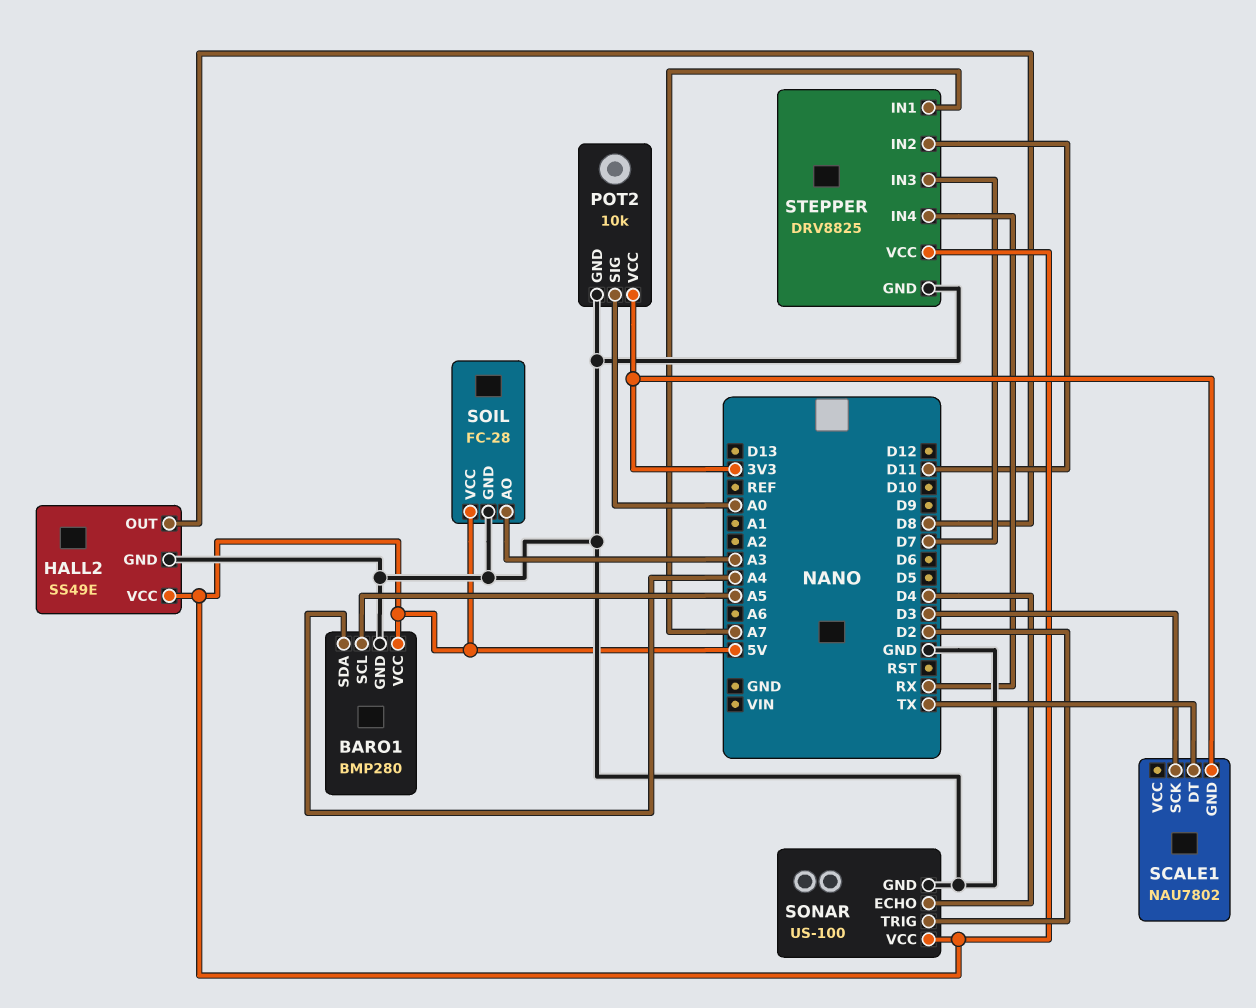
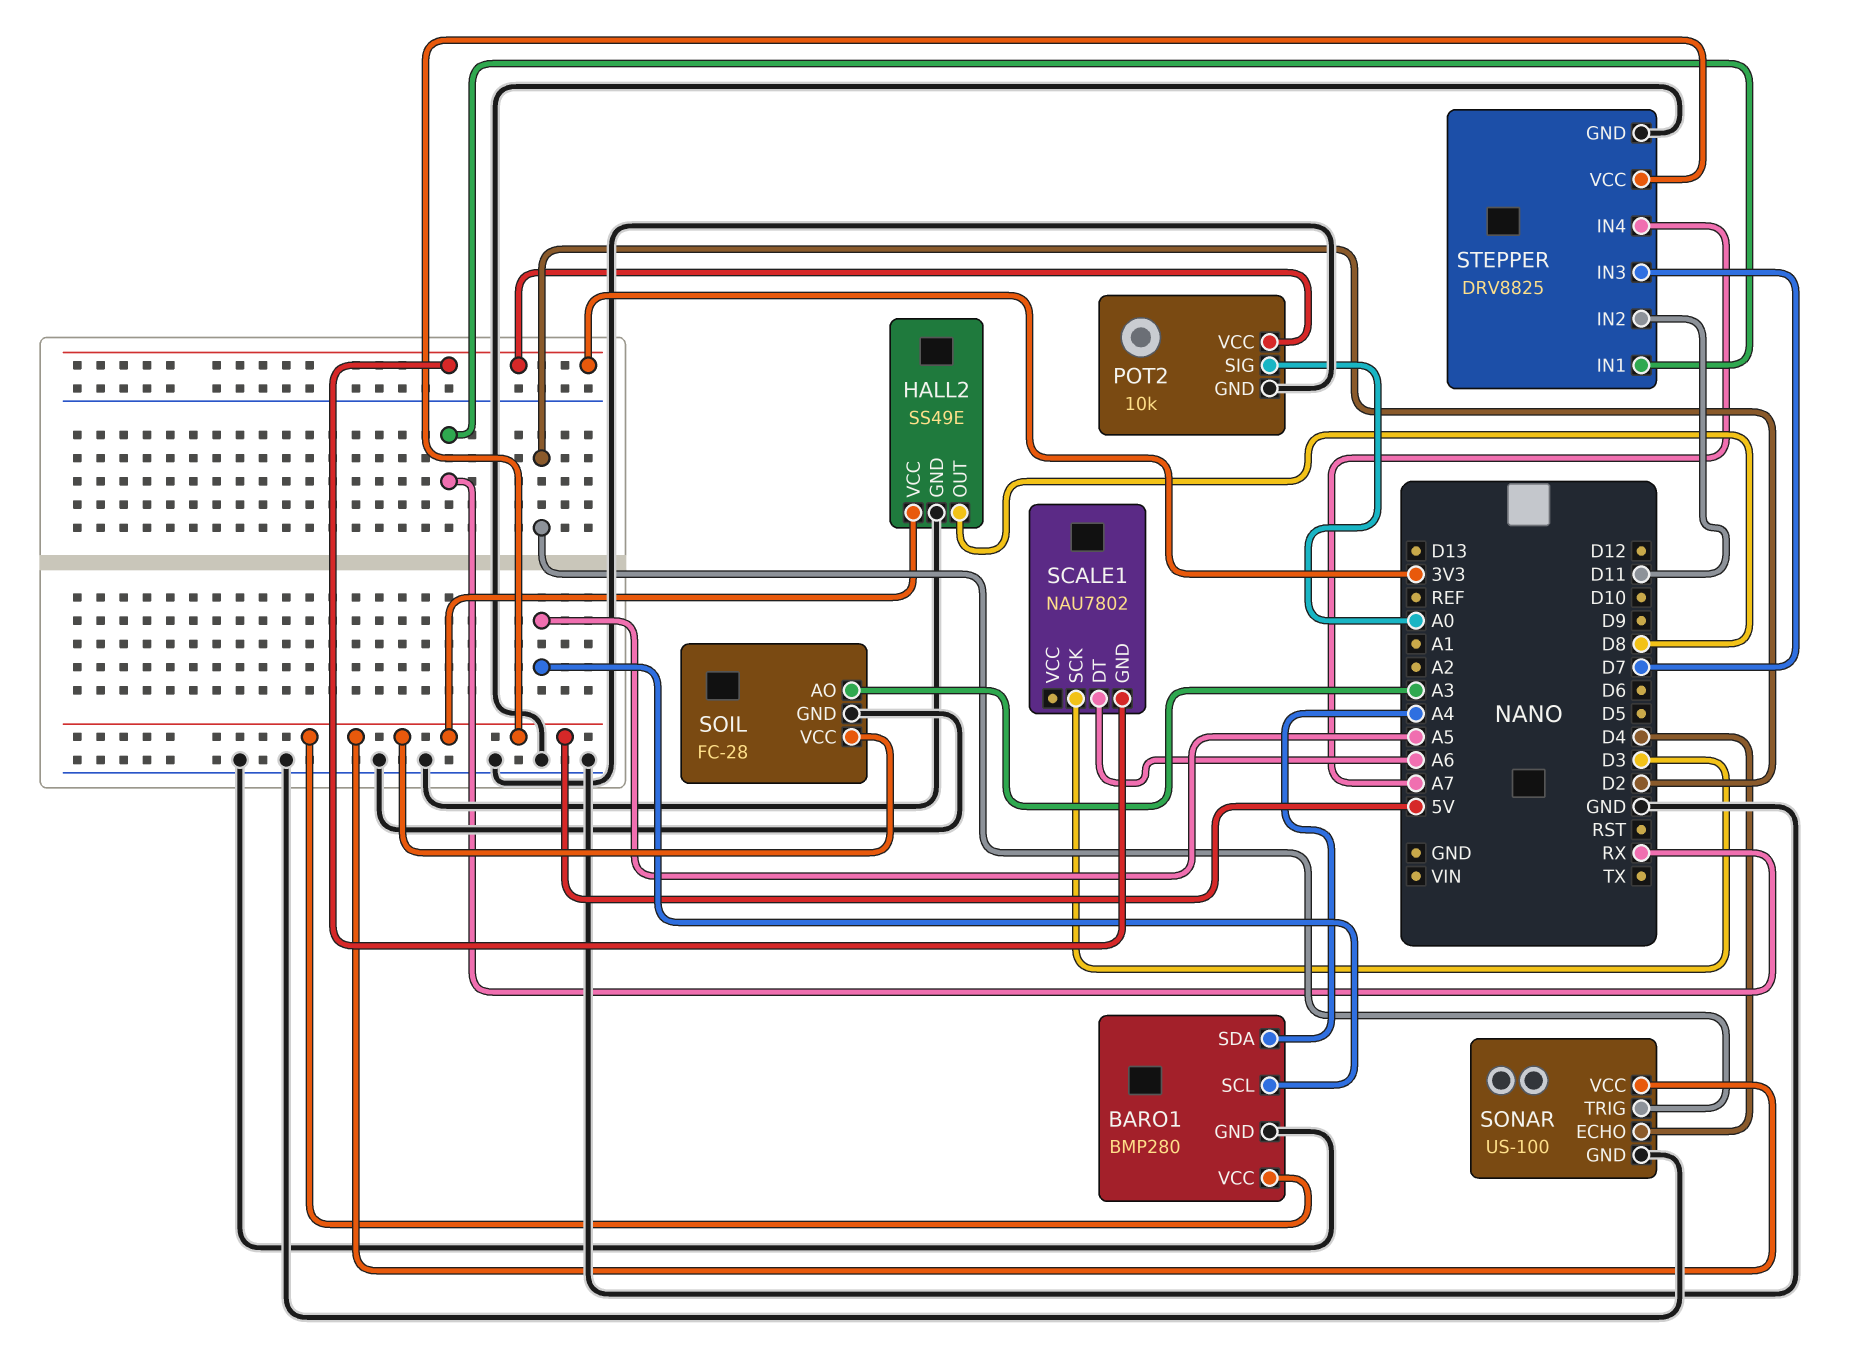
SCALE1 pin DT: TX -> A6
STEPPER pin IN1: A7 -> RX
STEPPER pin IN4: RX -> A7

